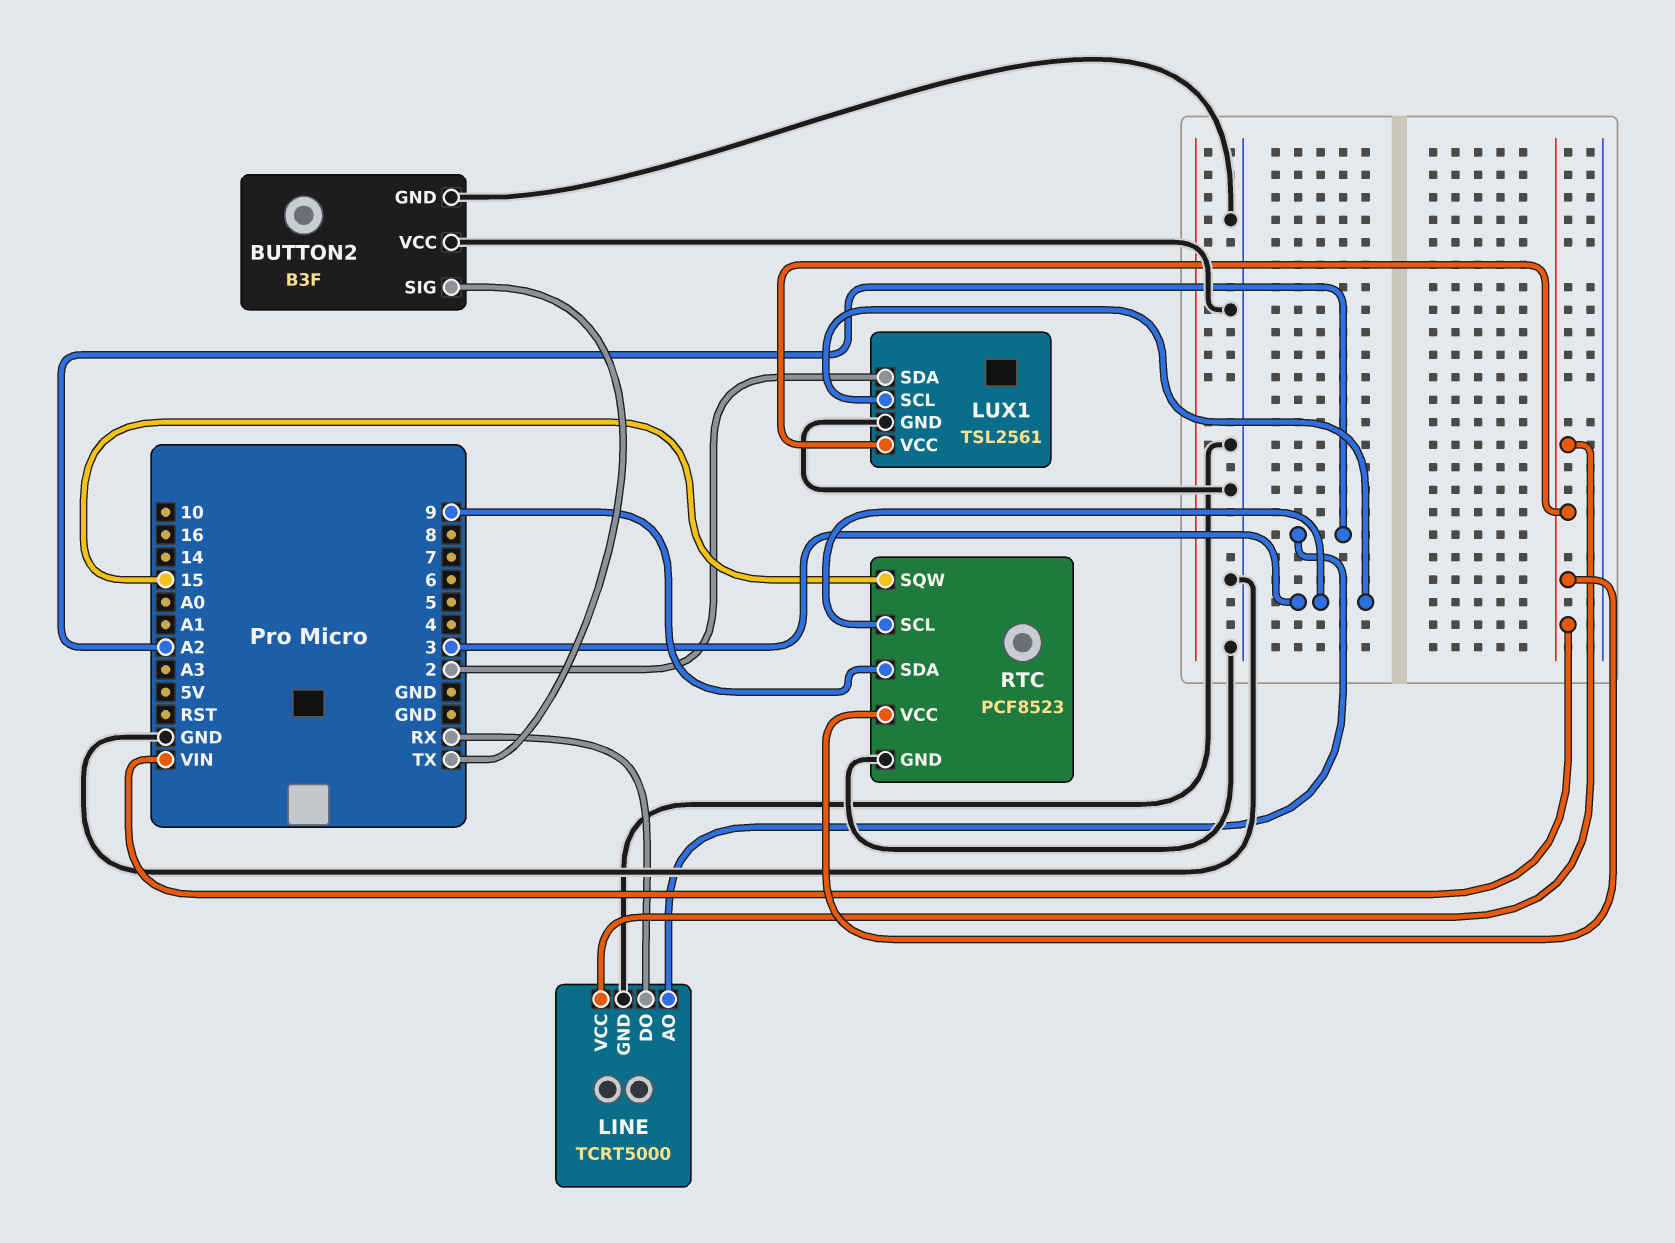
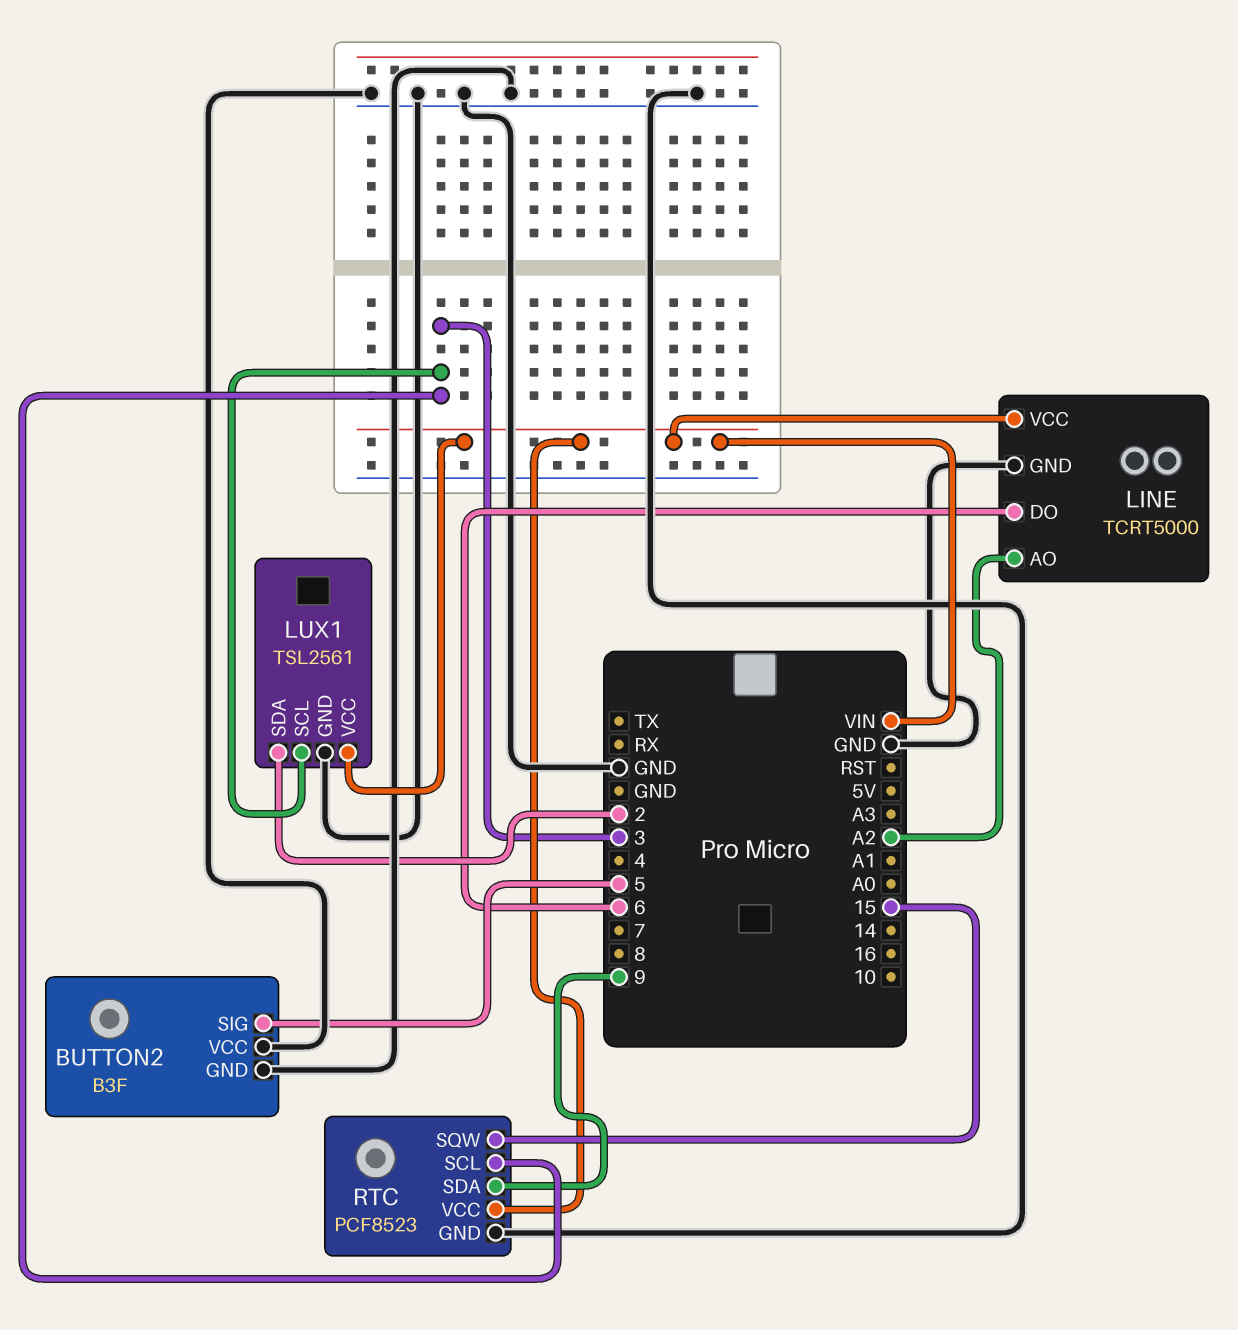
BUTTON2 pin SIG: TX -> 5
LINE pin DO: RX -> 6

